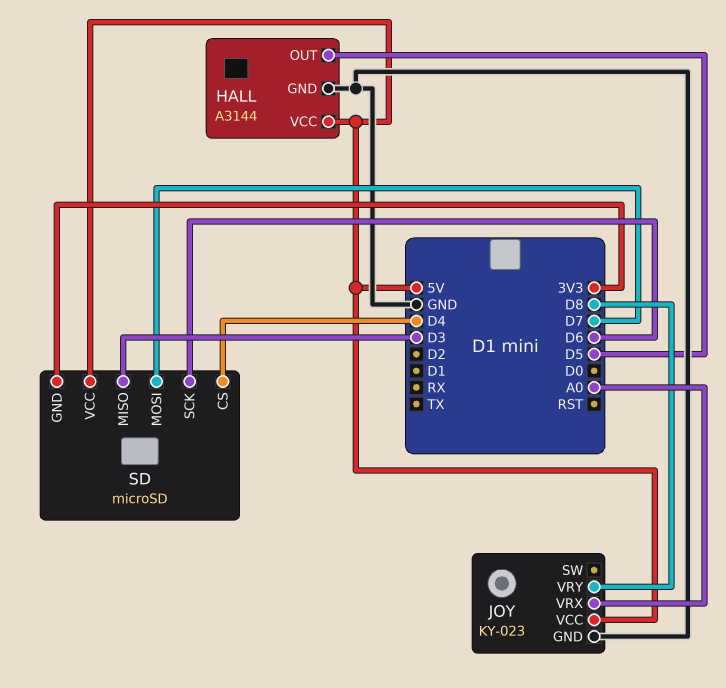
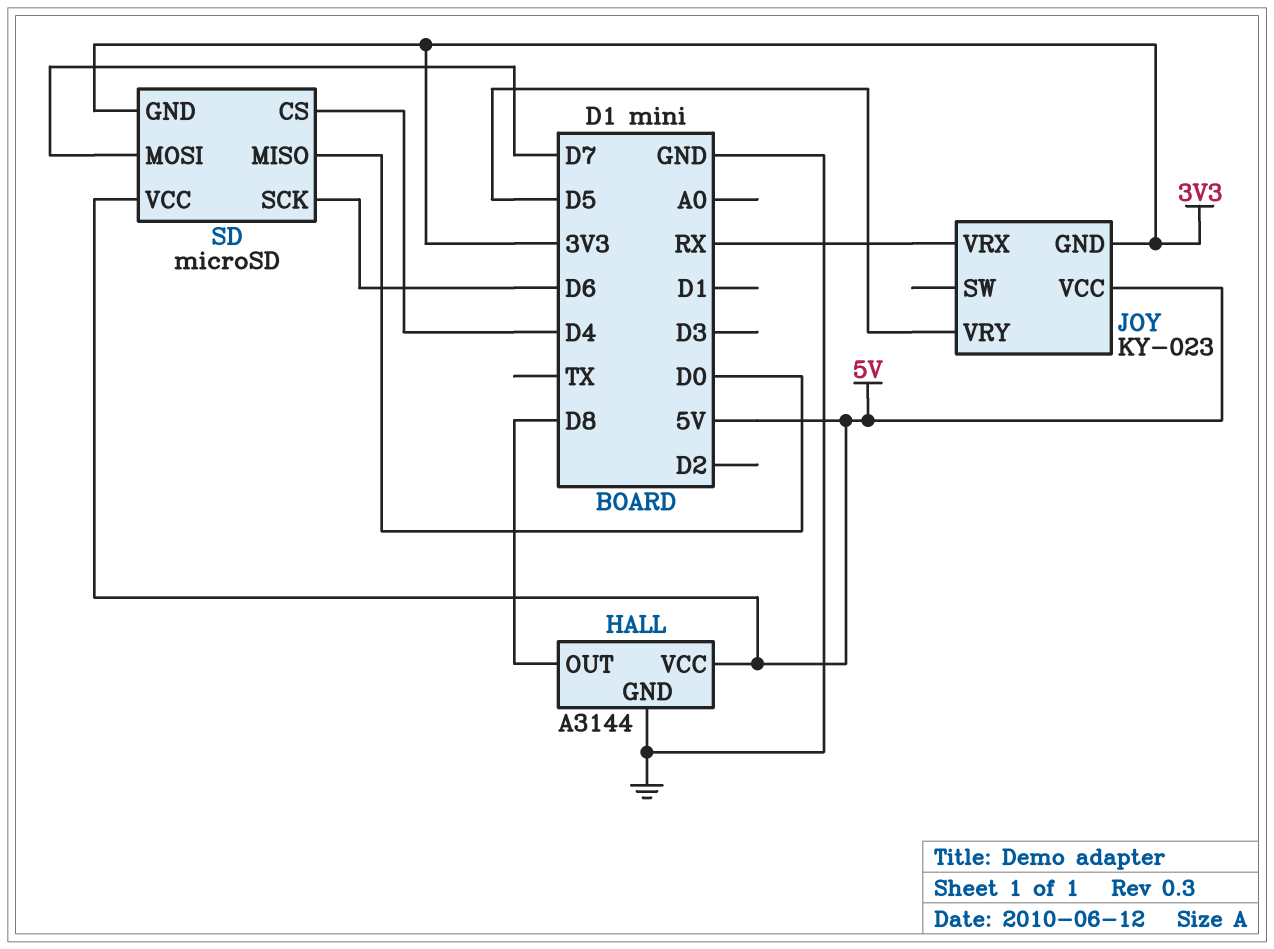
HALL pin OUT: D5 -> D8
JOY pin GND: GND -> 3V3
JOY pin VRX: A0 -> RX
JOY pin VRY: D8 -> D5
SD pin MISO: D3 -> D0

